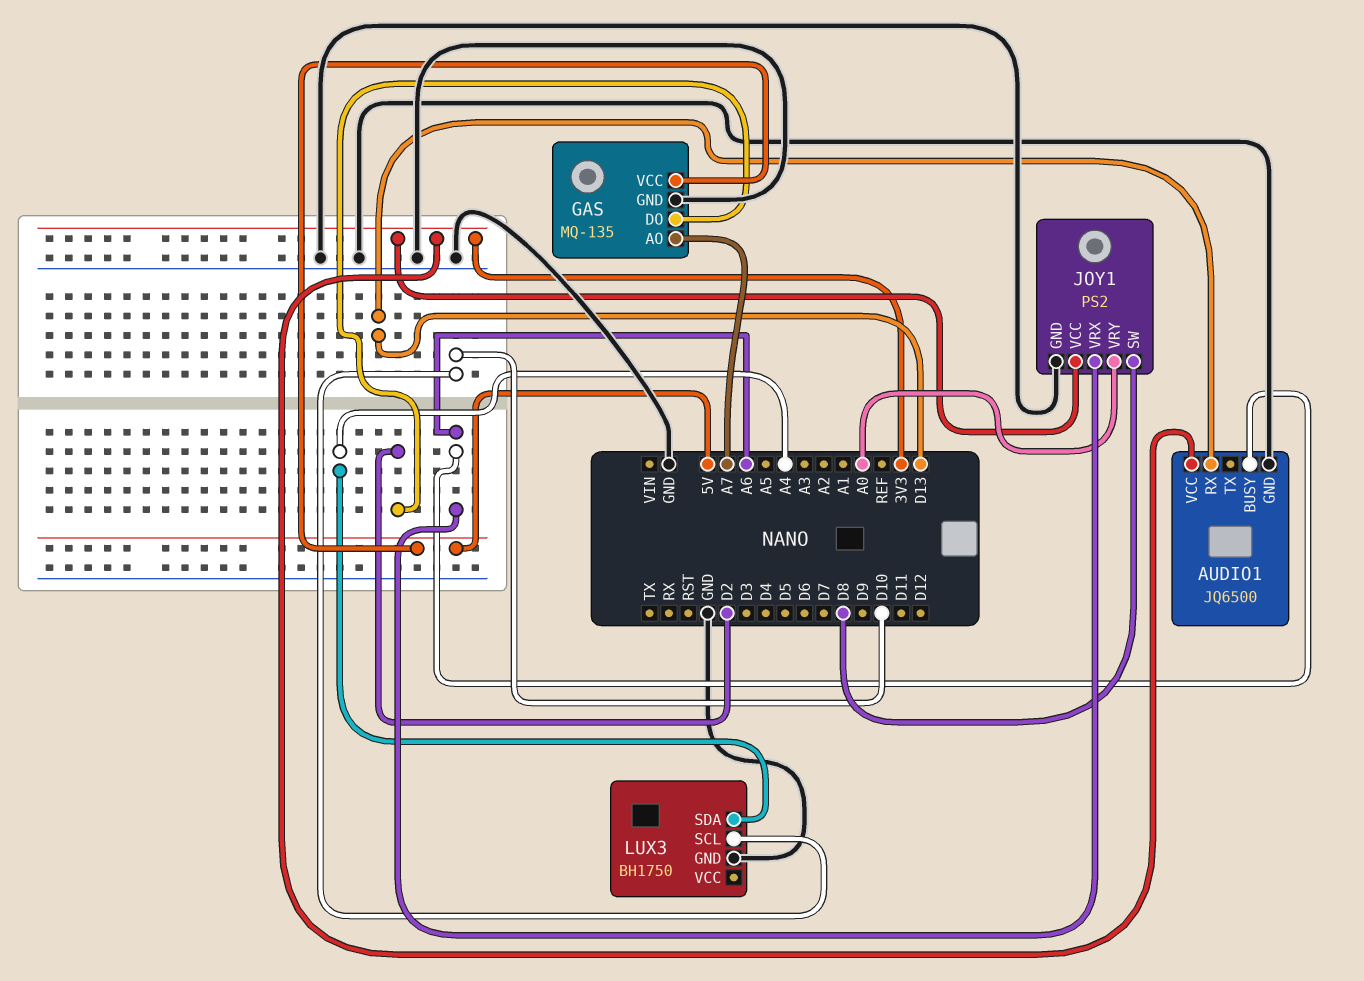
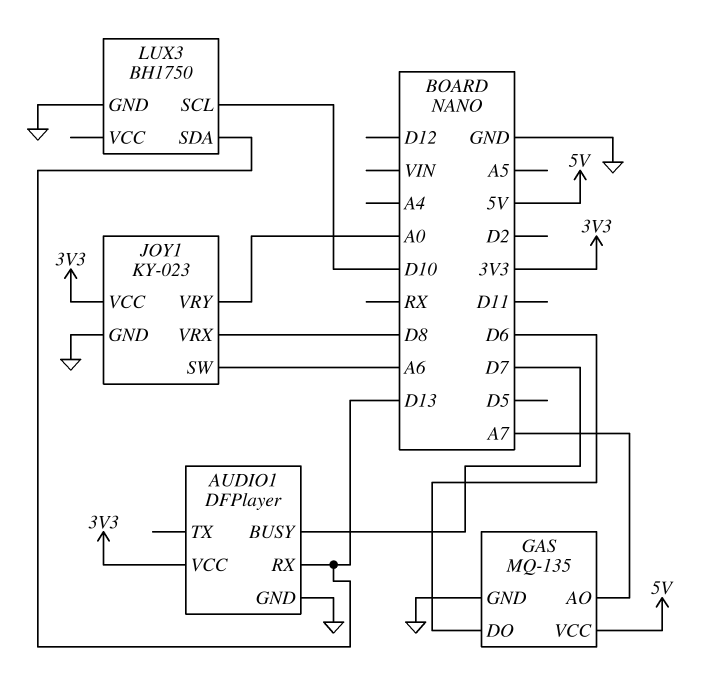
AUDIO1: JQ6500 -> DFPlayer
AUDIO1 pin BUSY: A6 -> D7
GAS pin DO: D2 -> D6
JOY1: PS2 -> KY-023
JOY1 pin SW: D8 -> A6
JOY1 pin VRX: A6 -> D8
LUX3 pin SDA: A4 -> D13

